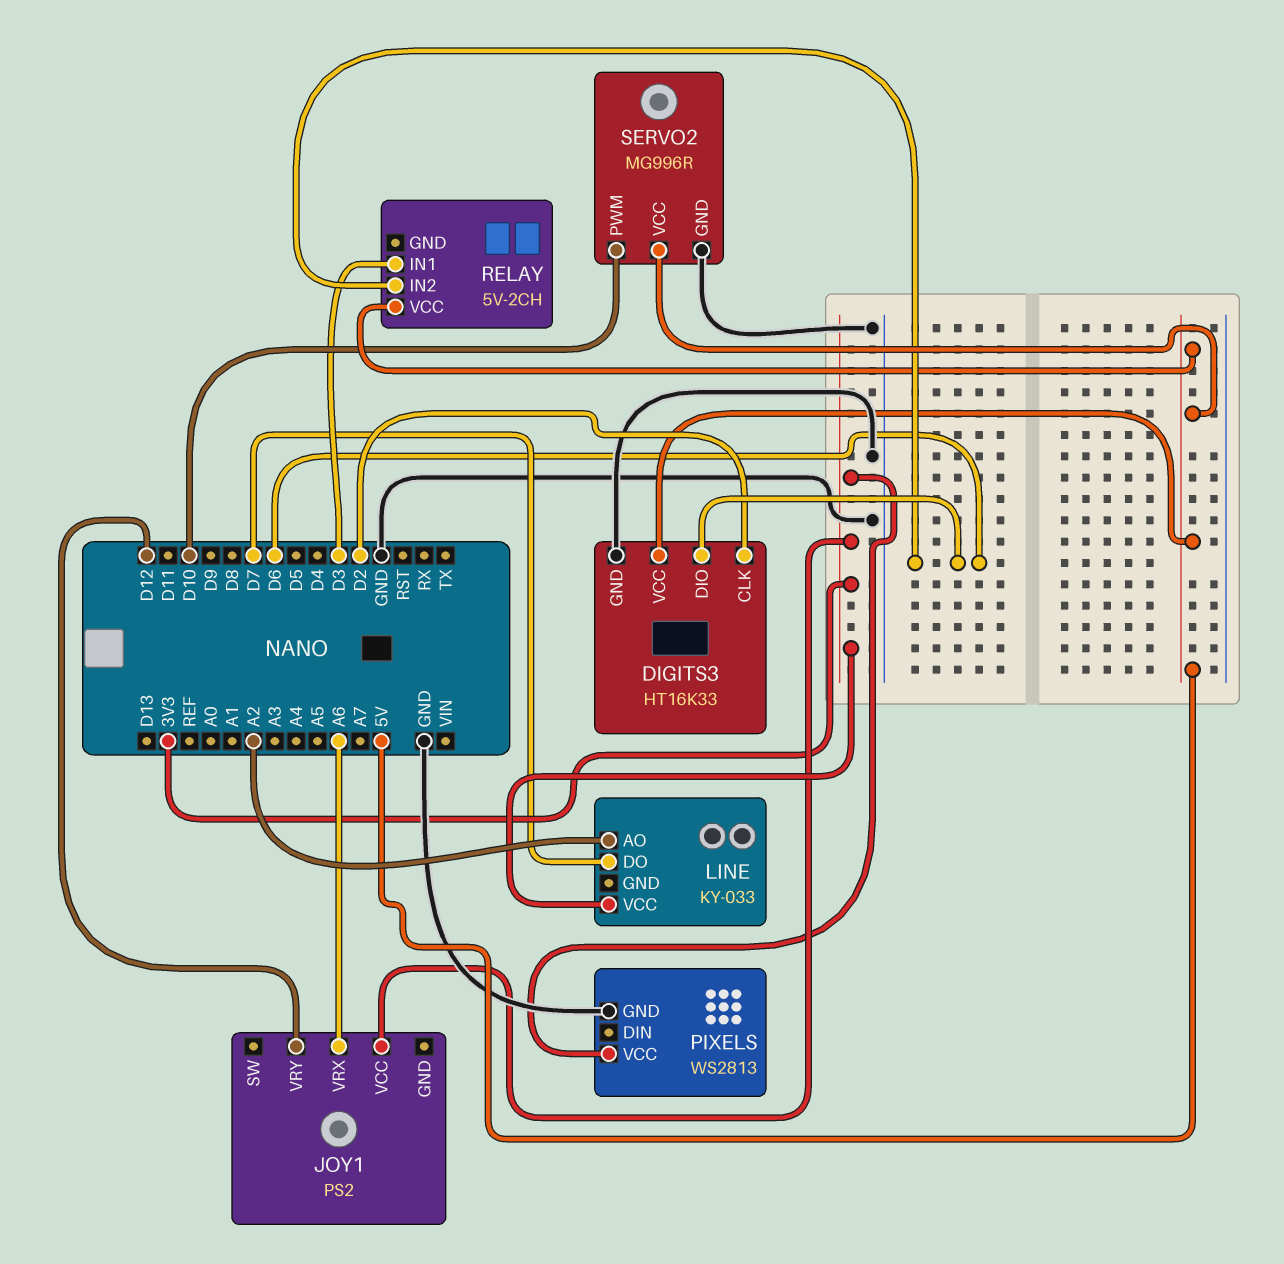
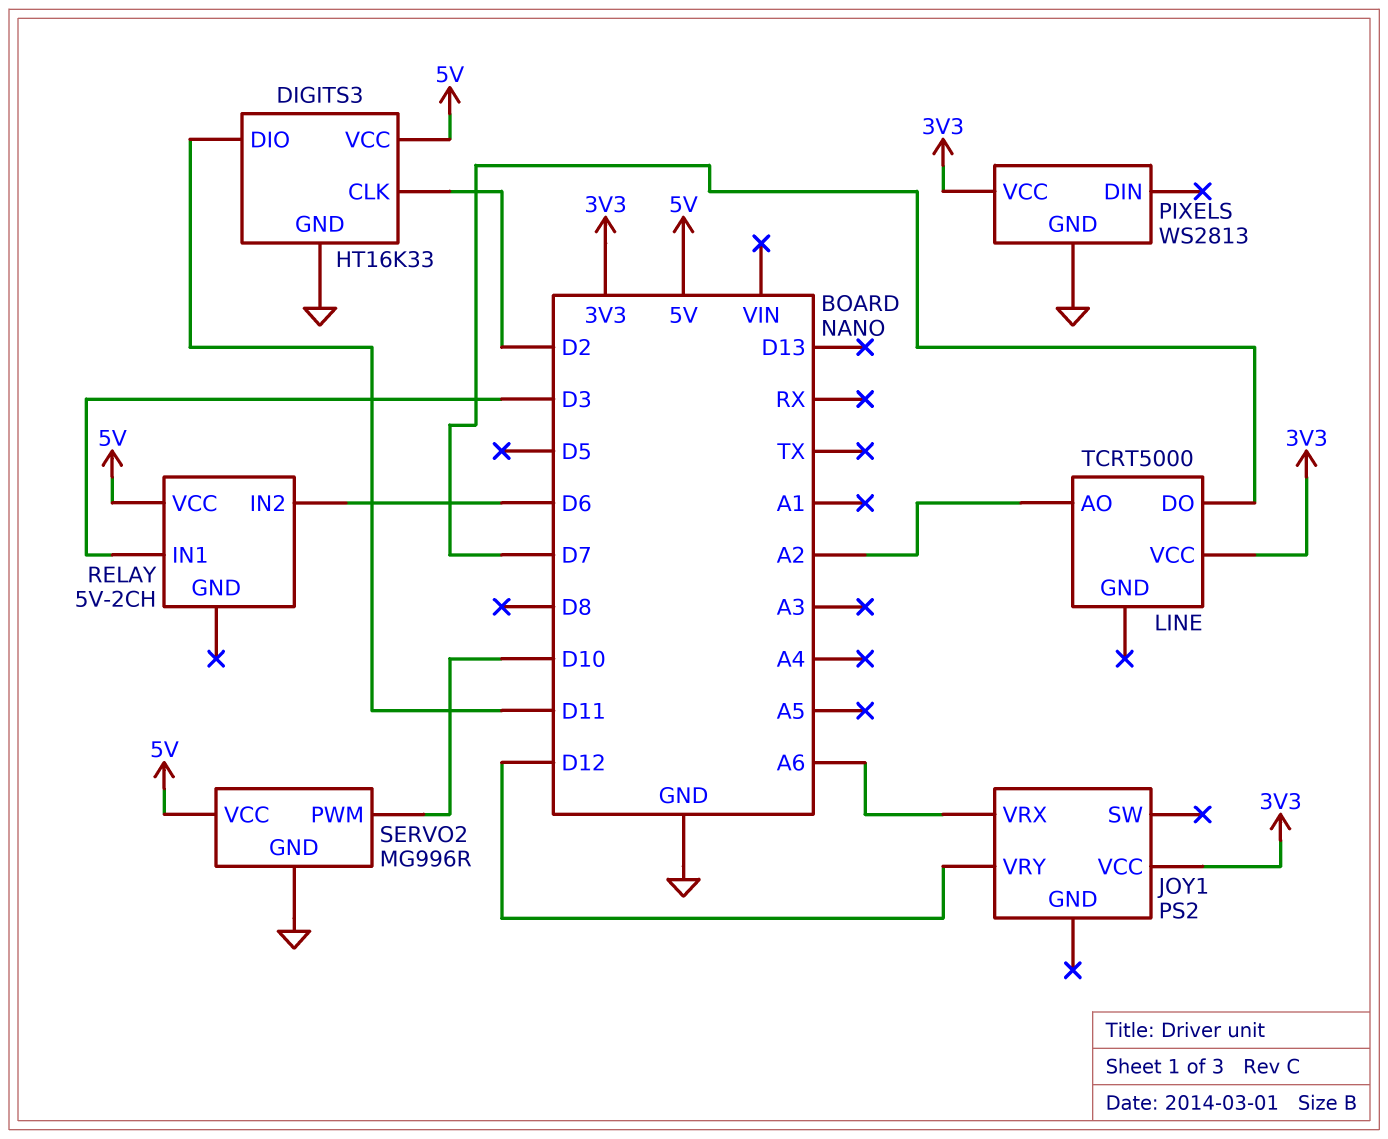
DIGITS3 pin DIO: D6 -> D11
LINE: KY-033 -> TCRT5000

